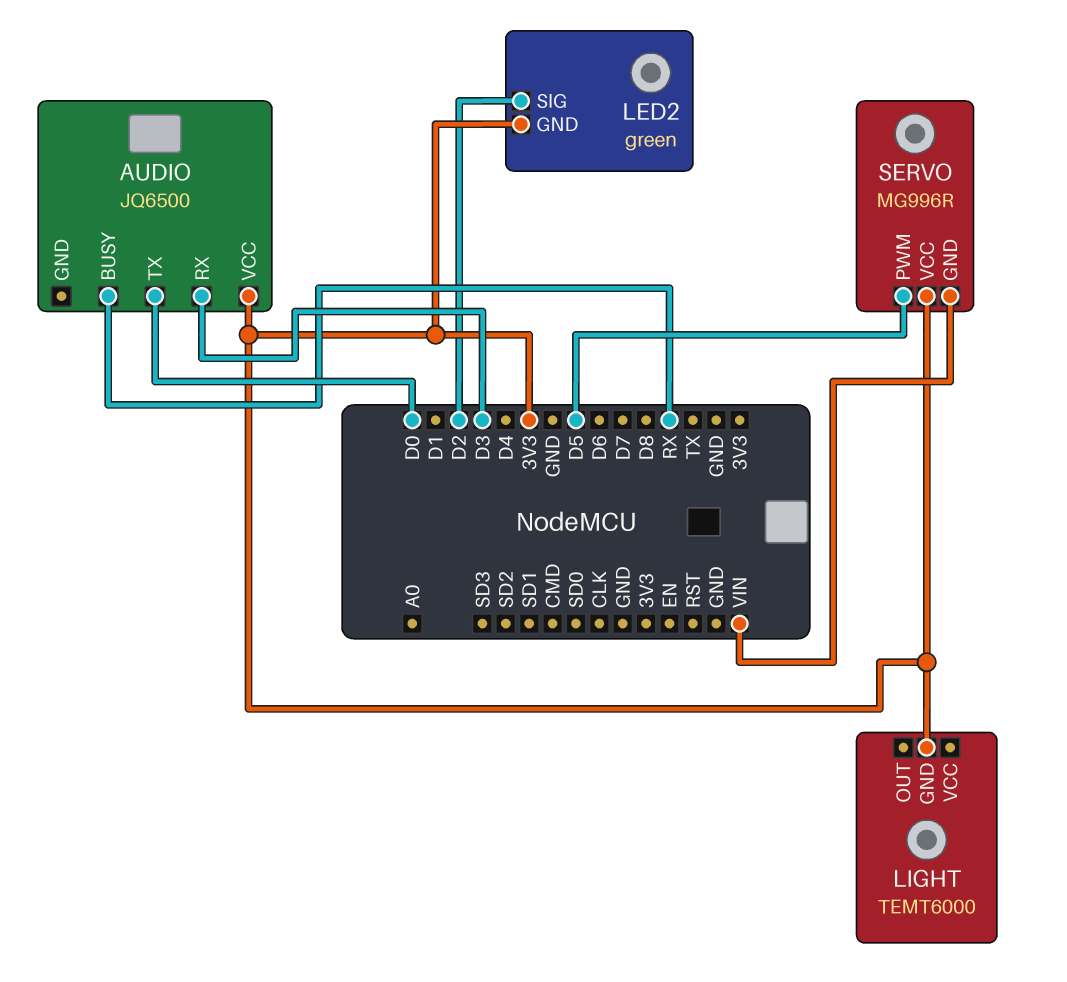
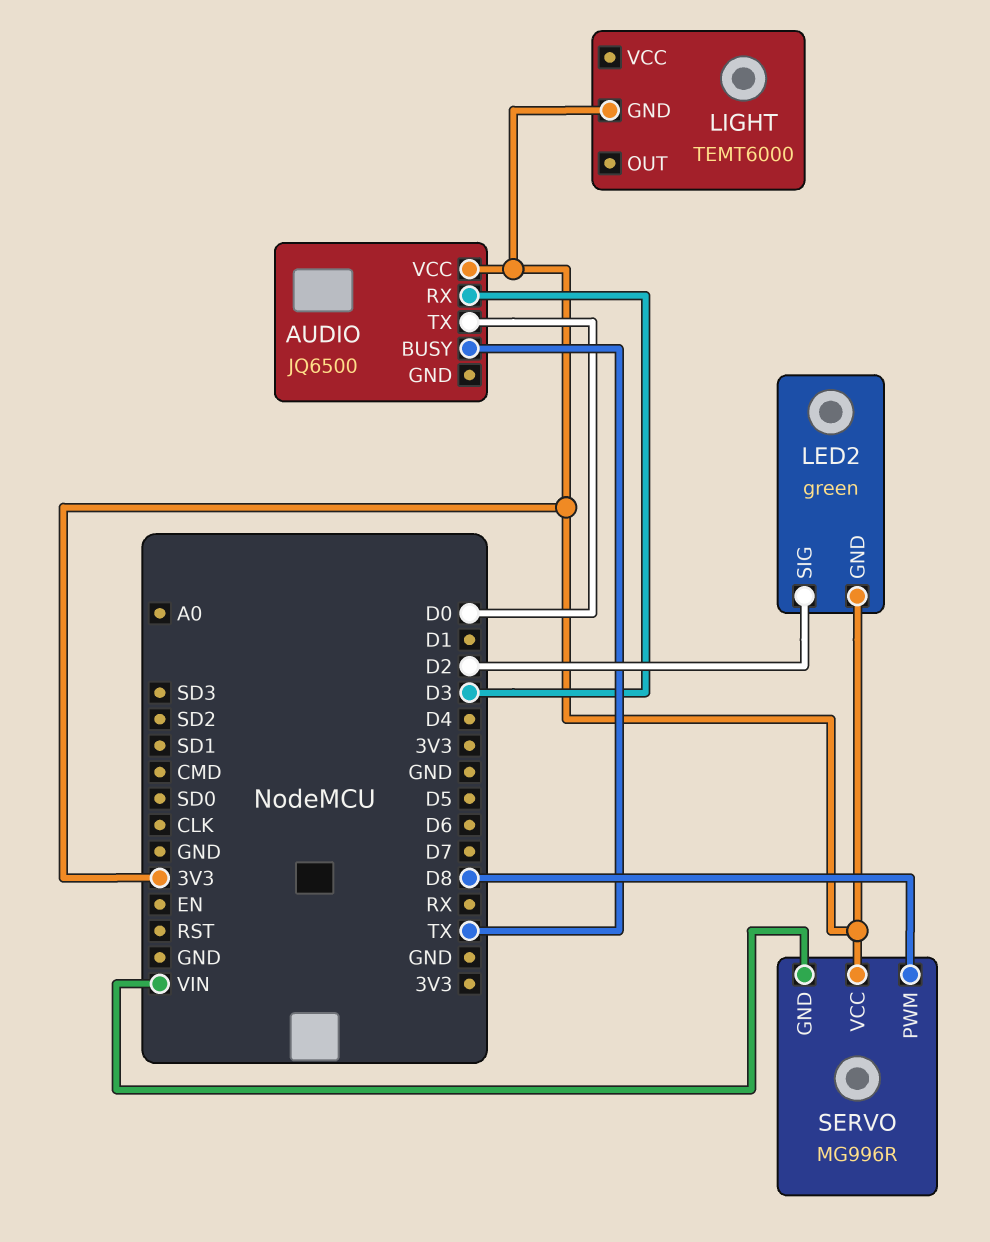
AUDIO pin BUSY: RX -> TX
SERVO pin PWM: D5 -> D8

